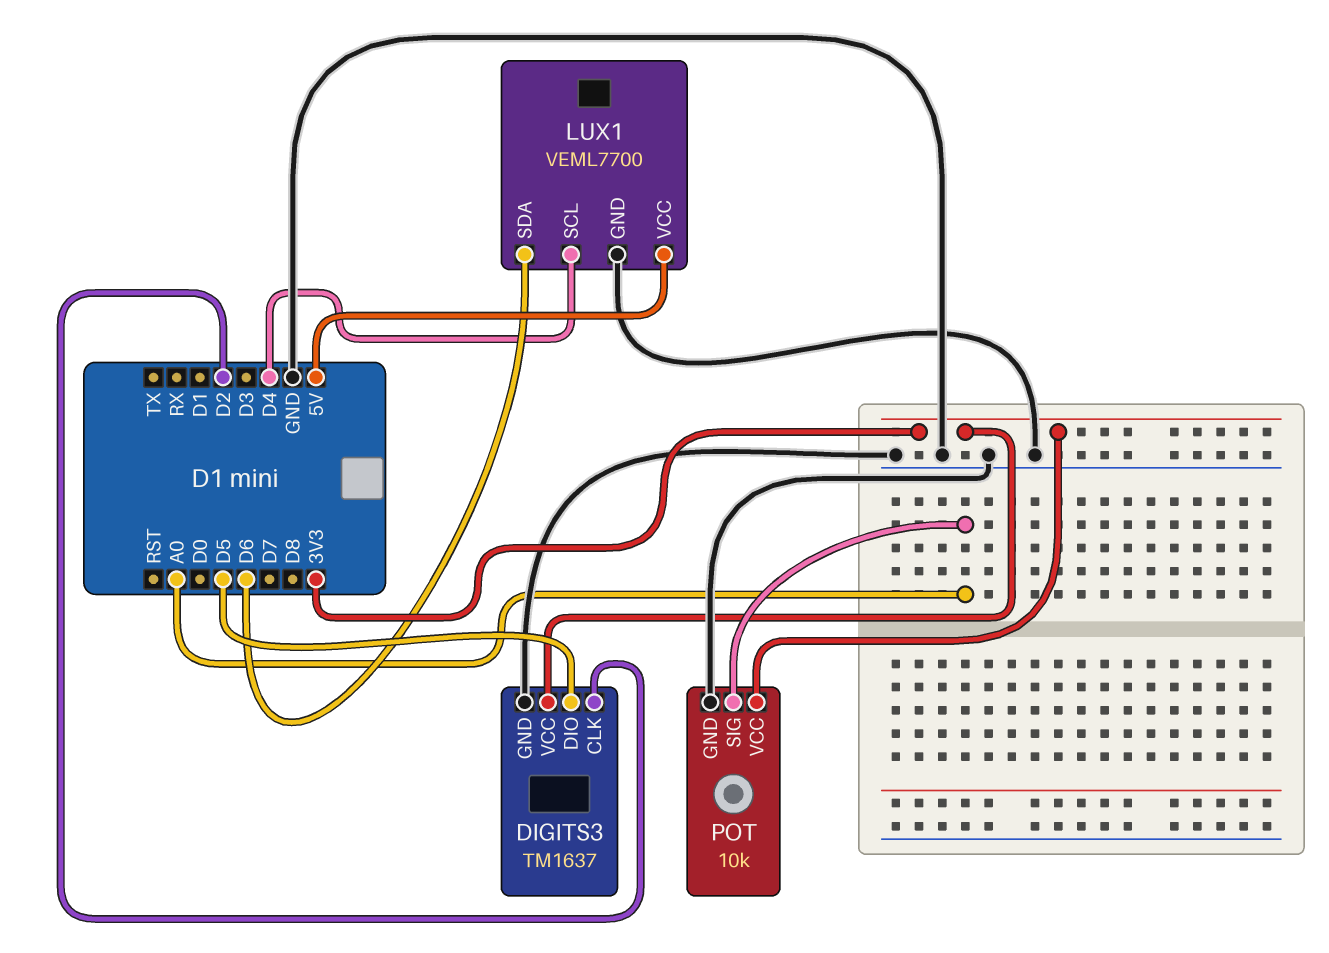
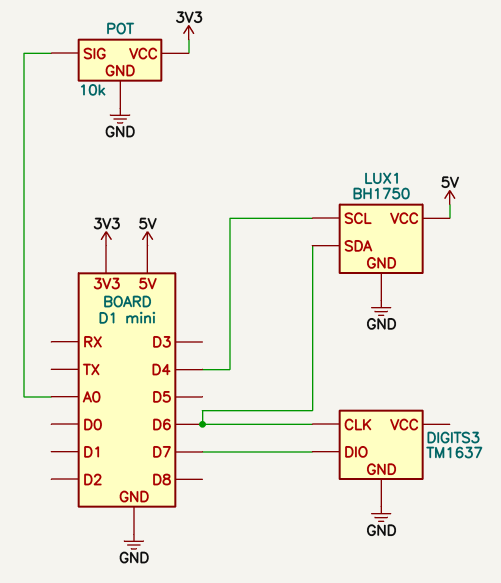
DIGITS3 pin CLK: D2 -> D6
DIGITS3 pin DIO: D5 -> D7
DIGITS3 pin VCC: 3V3 -> none
LUX1: VEML7700 -> BH1750

